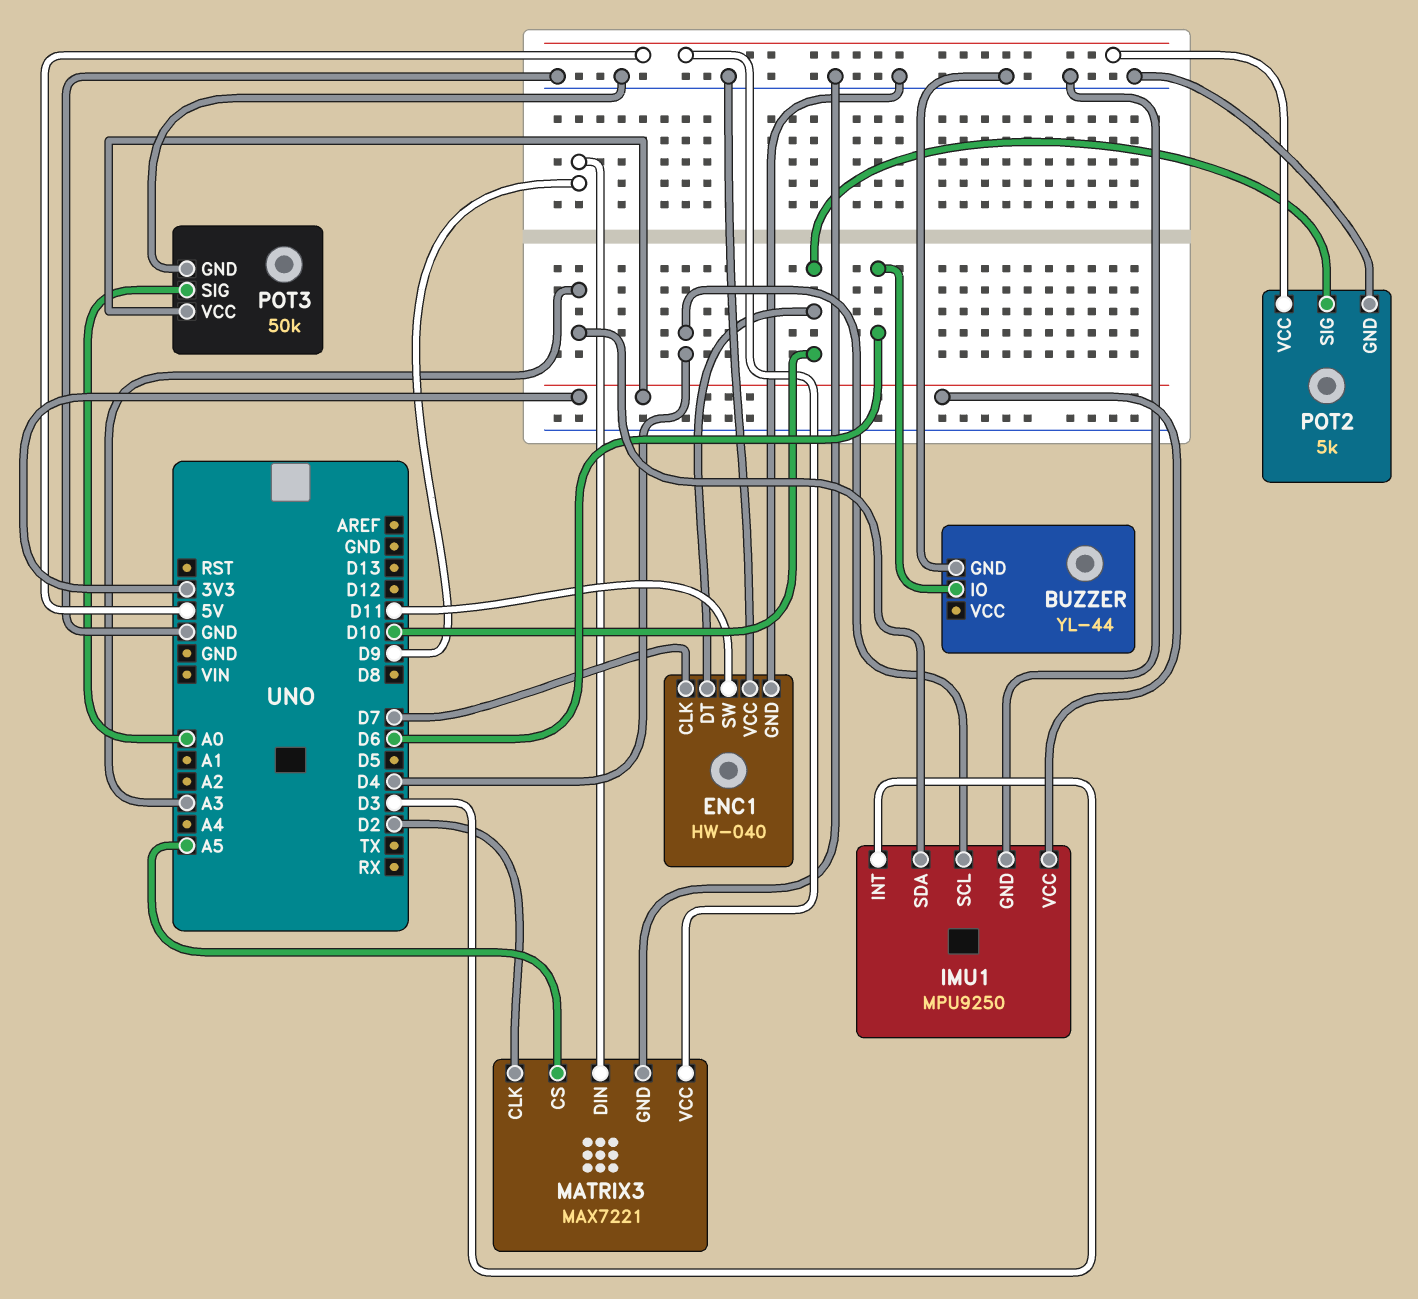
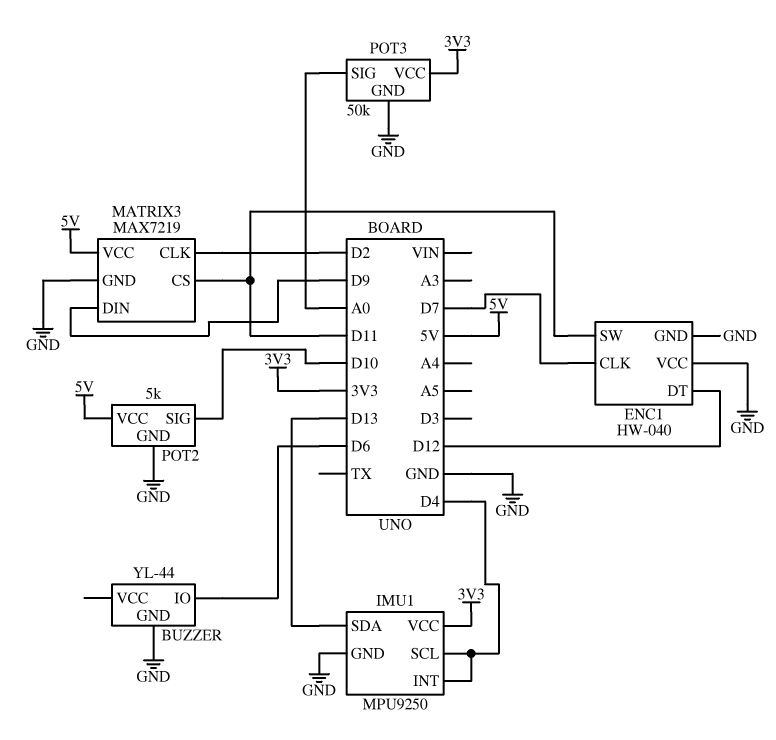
ENC1 pin DT: D10 -> D12
IMU1 pin INT: D3 -> D4
IMU1 pin SDA: A3 -> D13
MATRIX3: MAX7221 -> MAX7219
MATRIX3 pin CS: A5 -> D11

